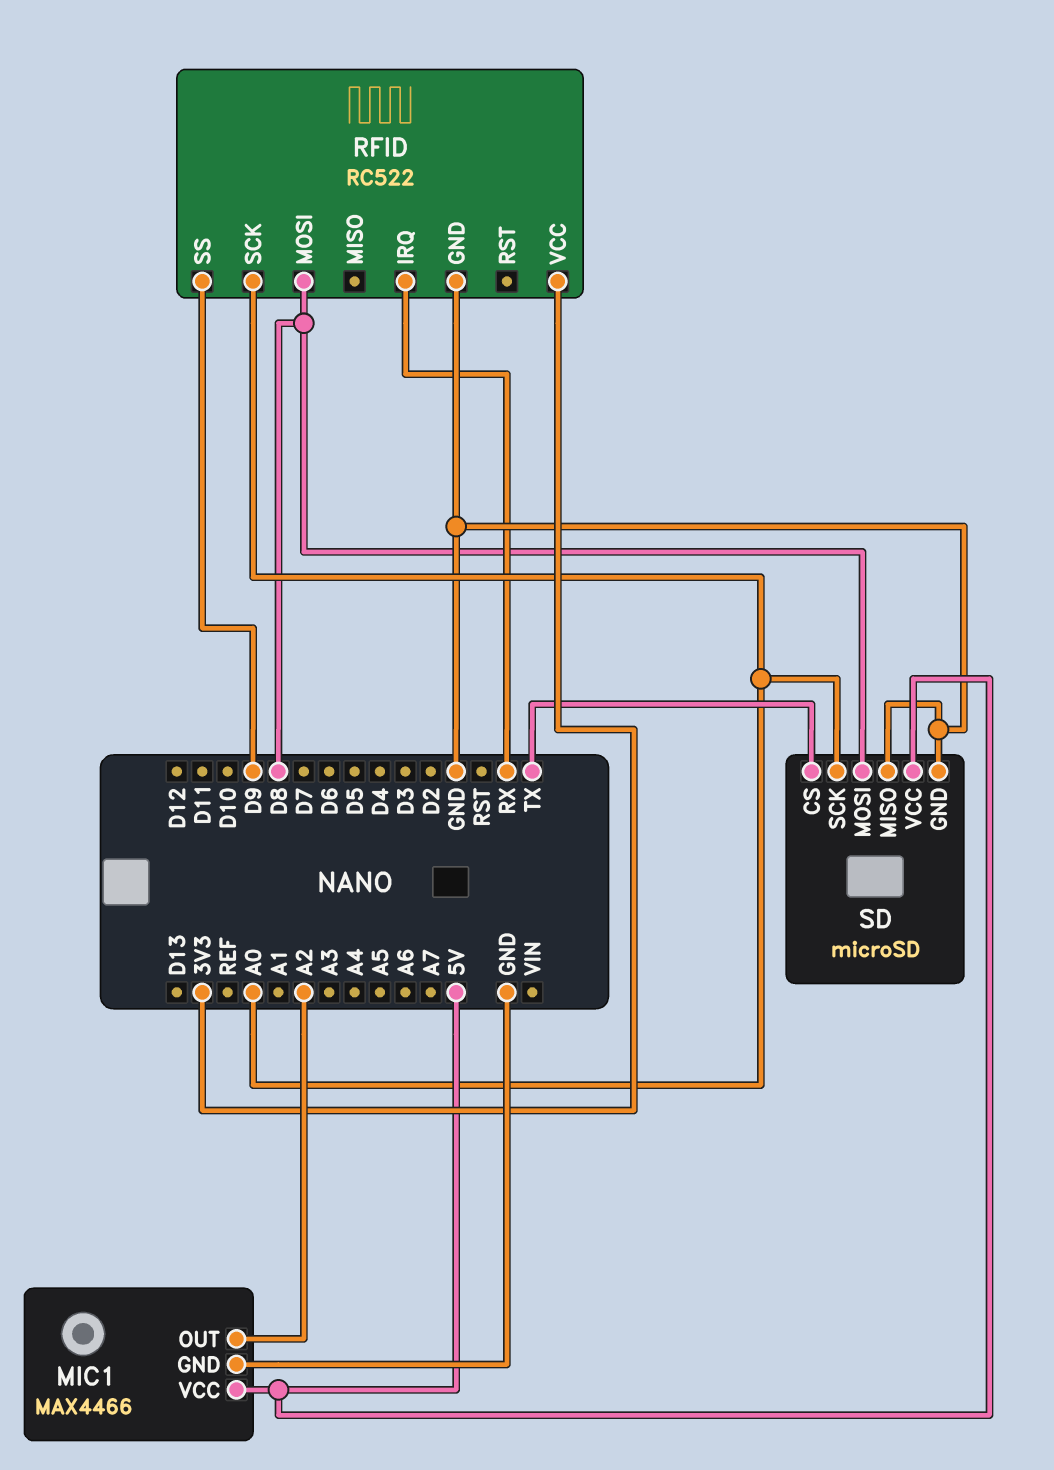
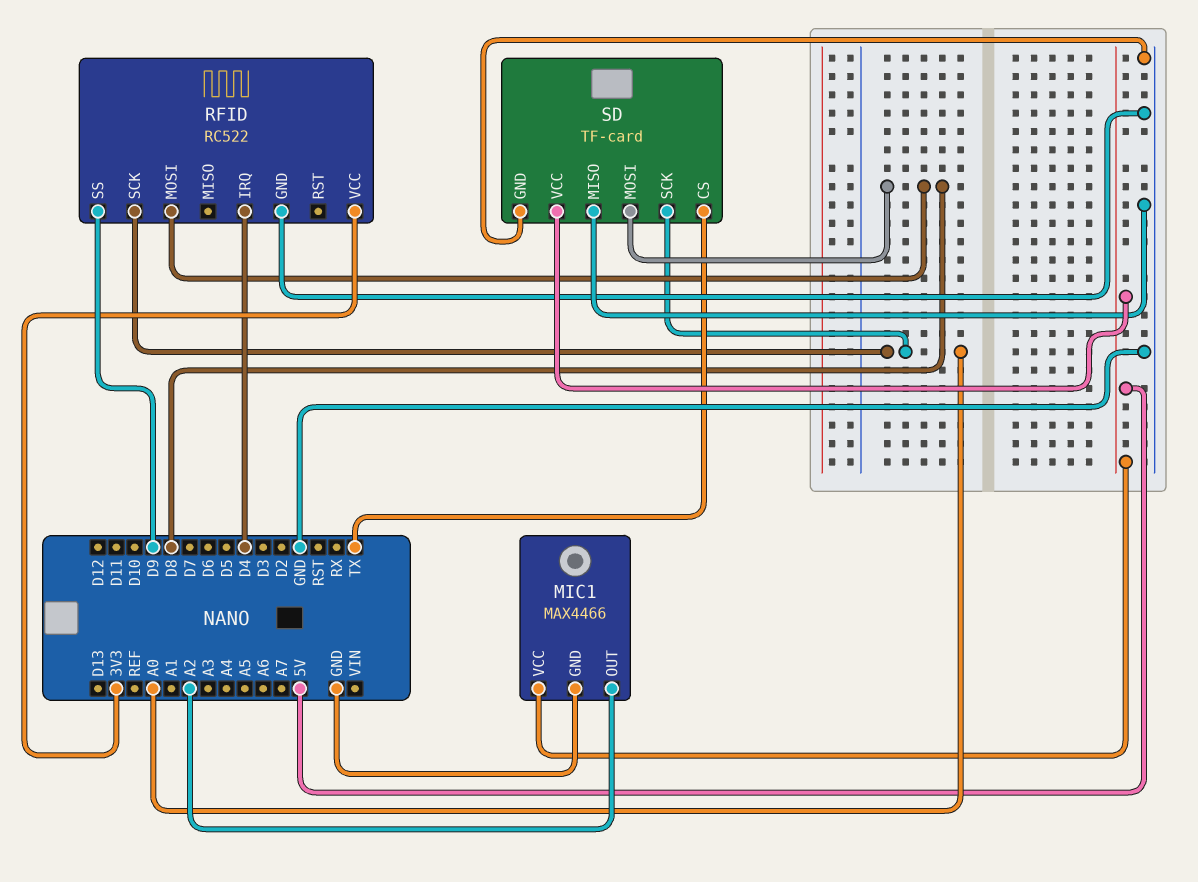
RFID pin IRQ: RX -> D4
SD: microSD -> TF-card

